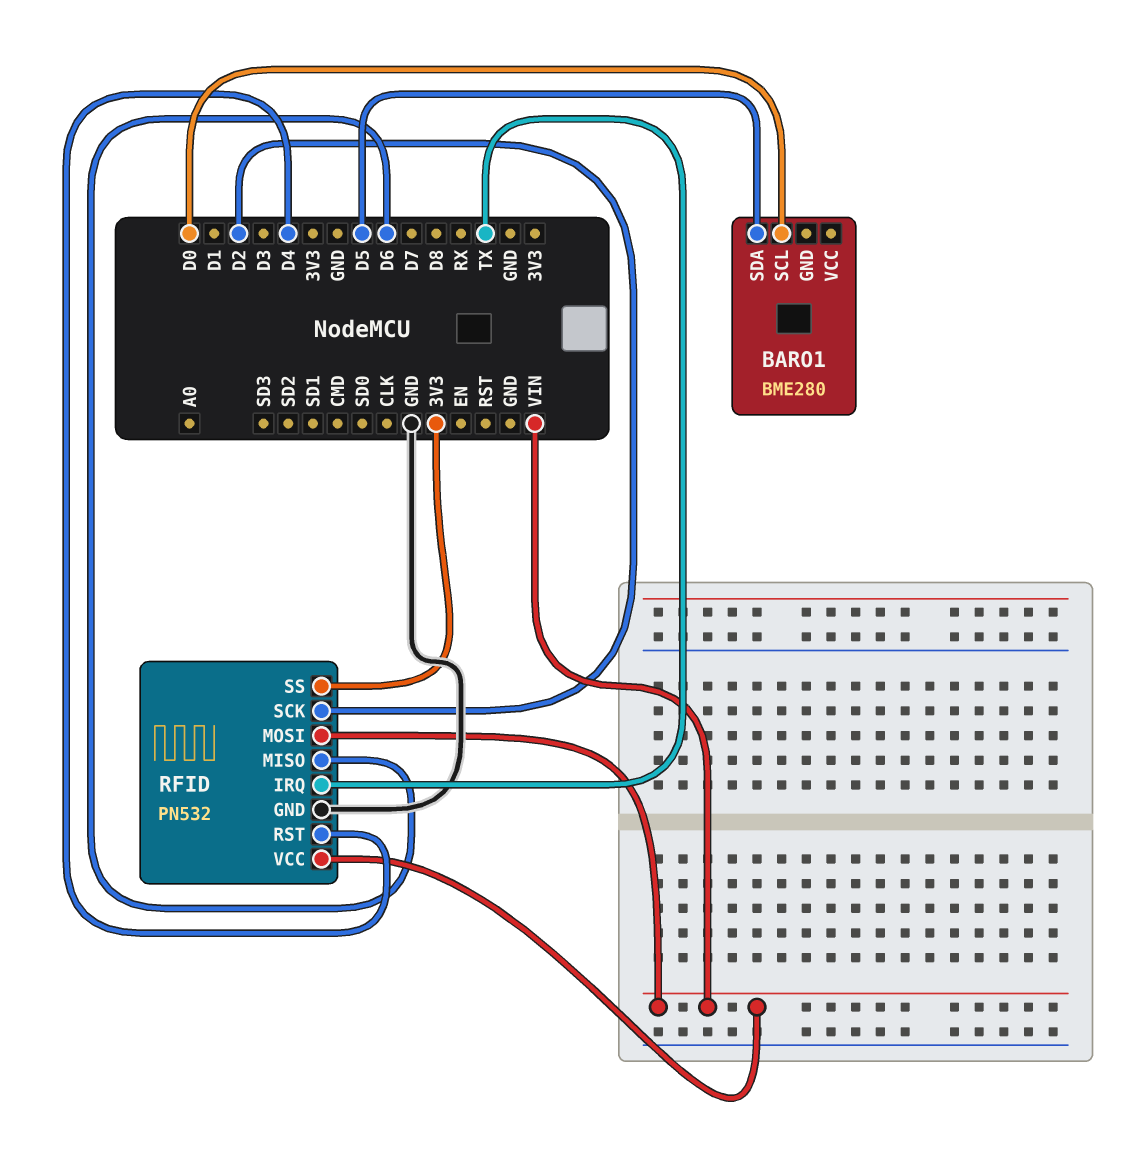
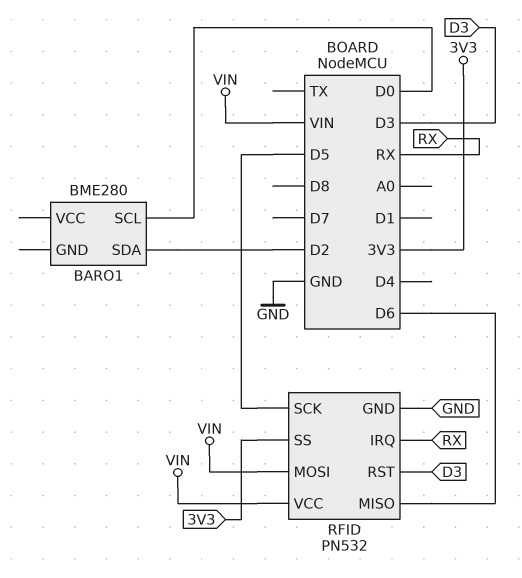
BARO1 pin SDA: D5 -> D2
RFID pin IRQ: TX -> RX
RFID pin RST: D4 -> D3
RFID pin SCK: D2 -> D5

